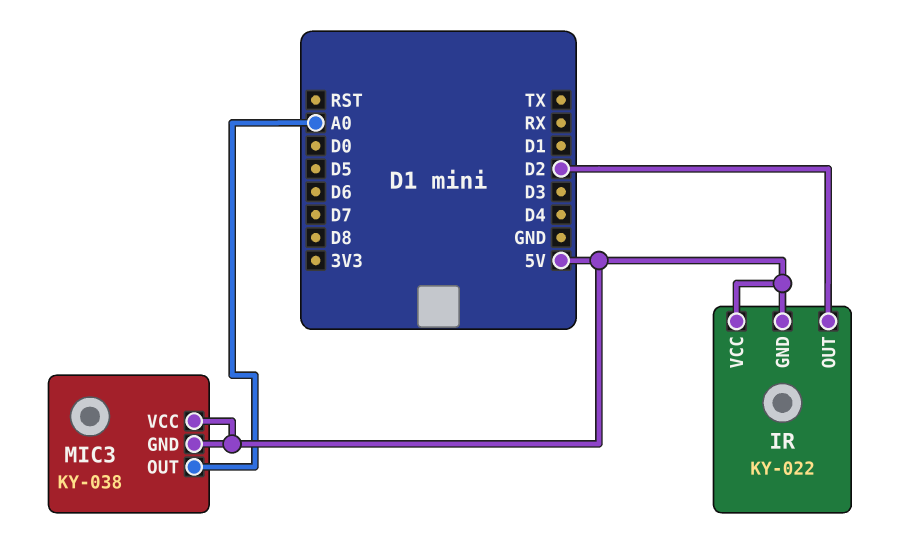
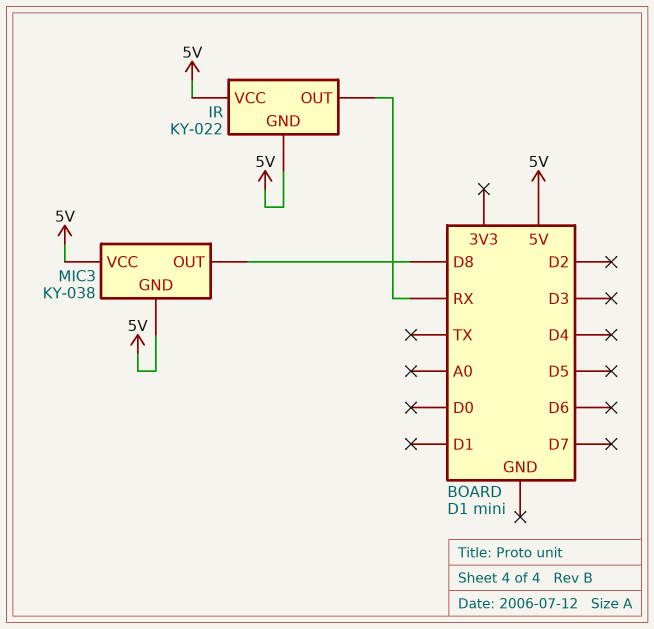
IR pin OUT: D2 -> RX
MIC3 pin OUT: A0 -> D8

